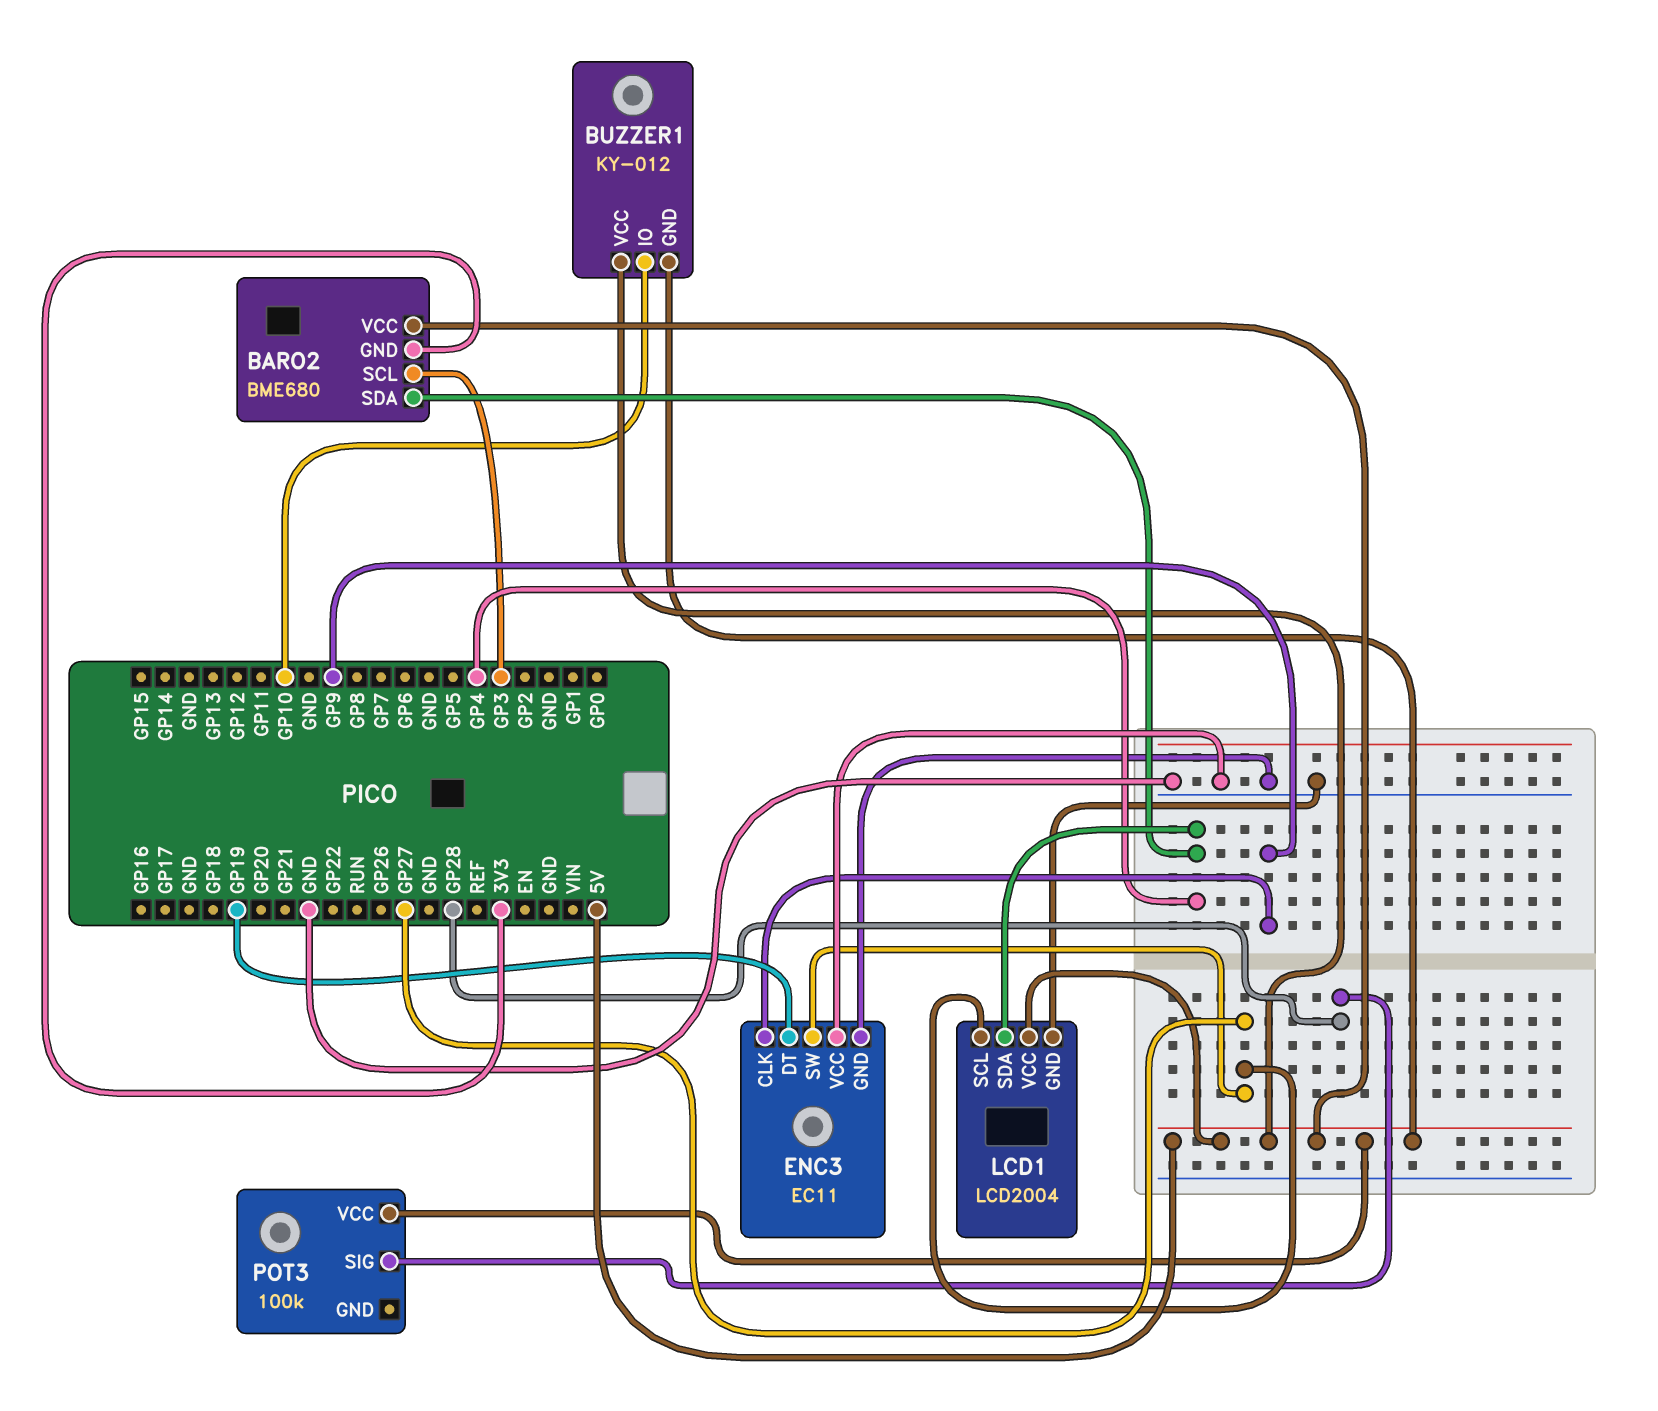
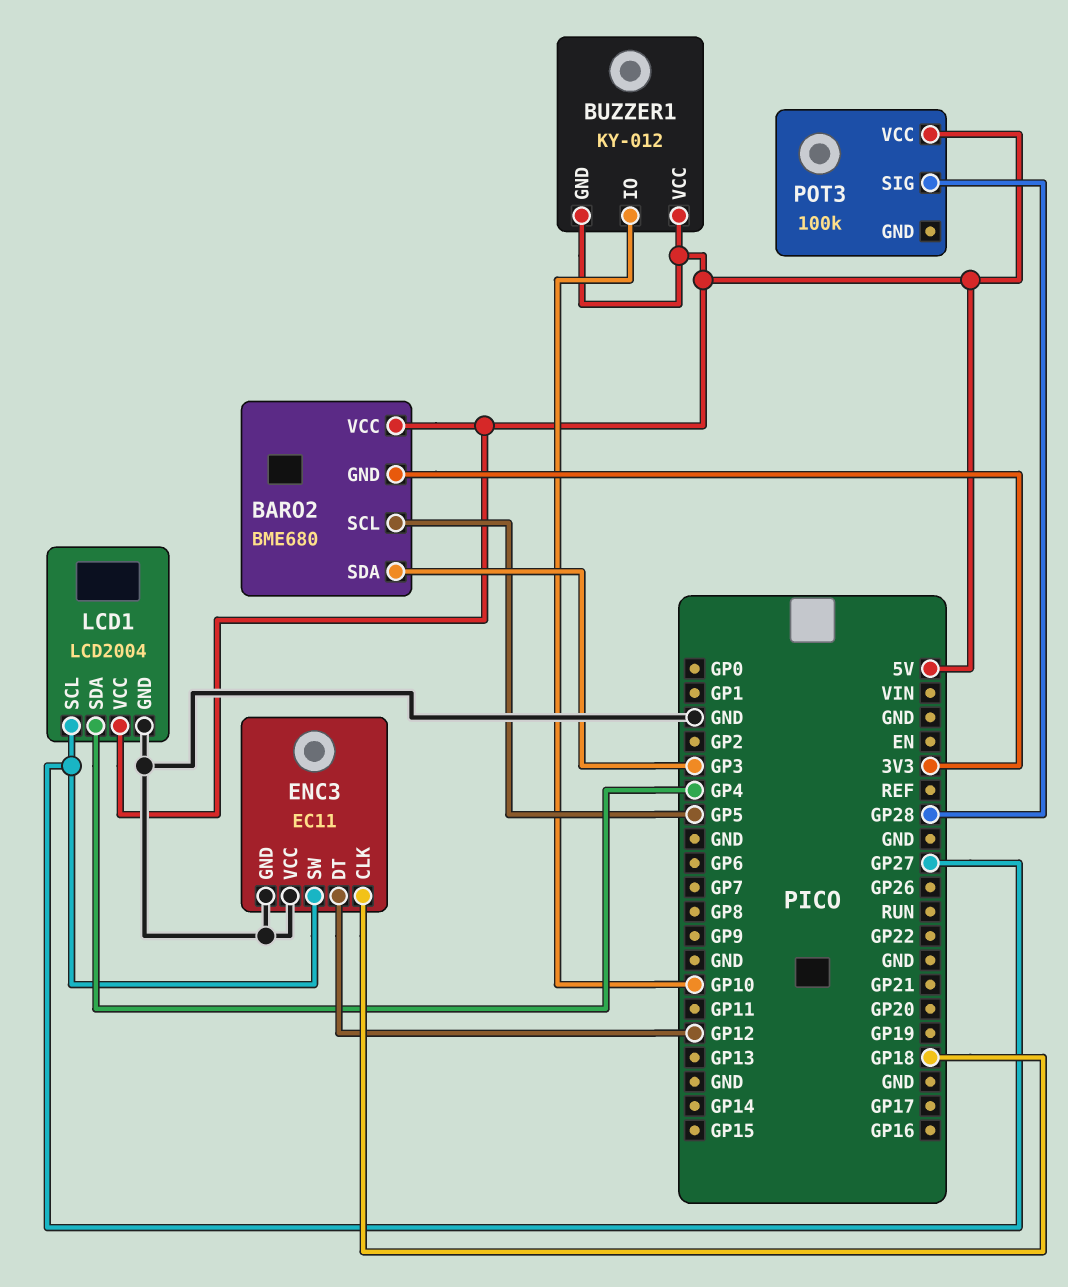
BARO2 pin SCL: GP3 -> GP5
BARO2 pin SDA: GP4 -> GP3
ENC3 pin CLK: GP9 -> GP18
ENC3 pin DT: GP19 -> GP12

